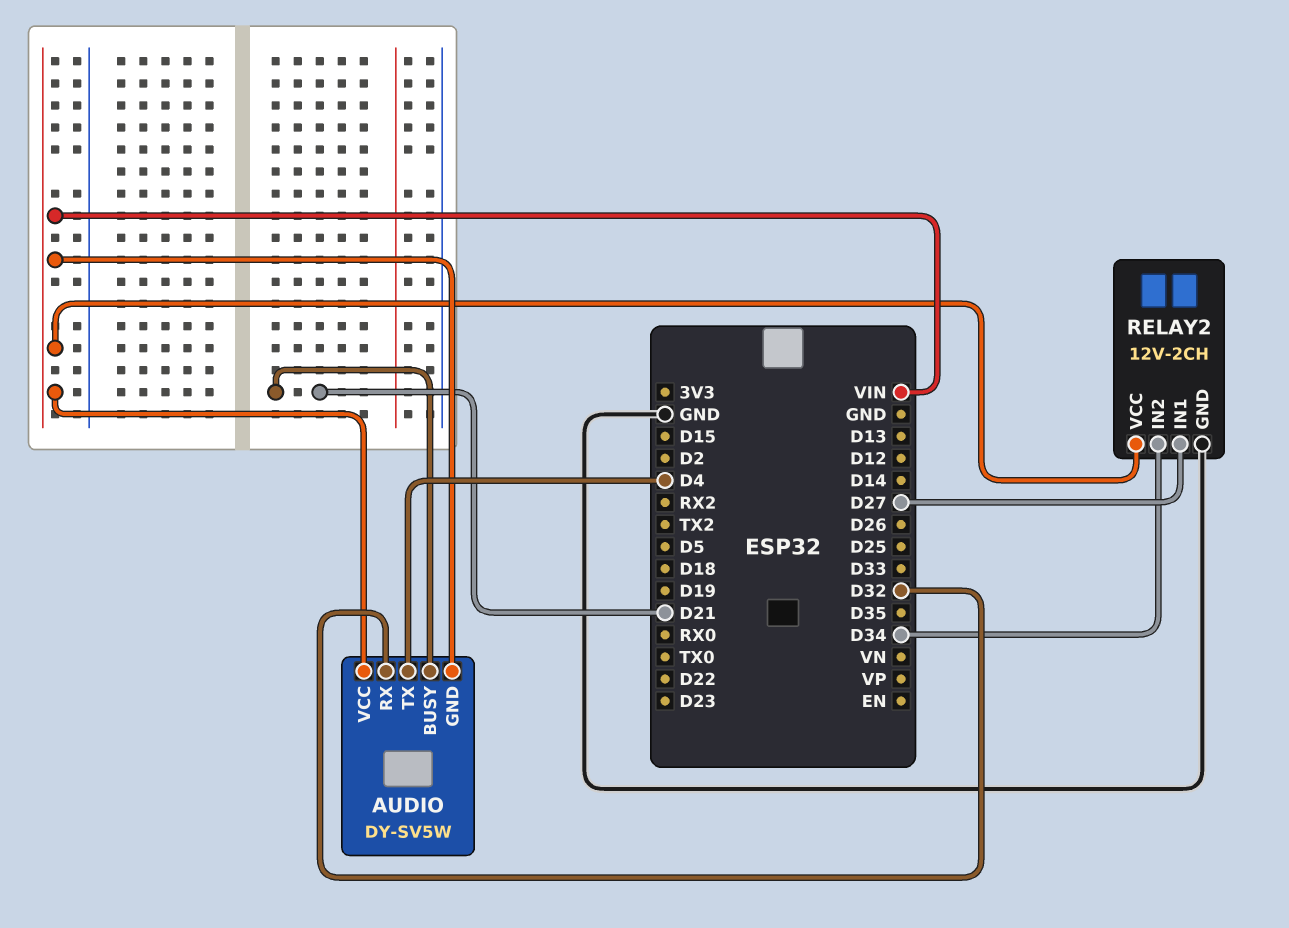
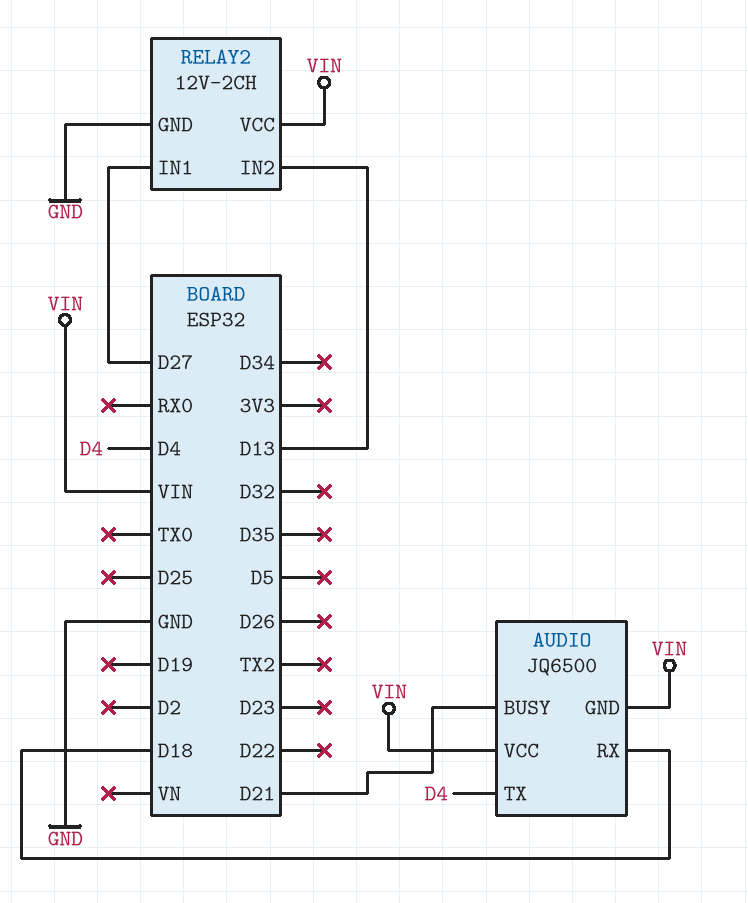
AUDIO: DY-SV5W -> JQ6500
AUDIO pin RX: D32 -> D18
RELAY2 pin IN2: D34 -> D13

